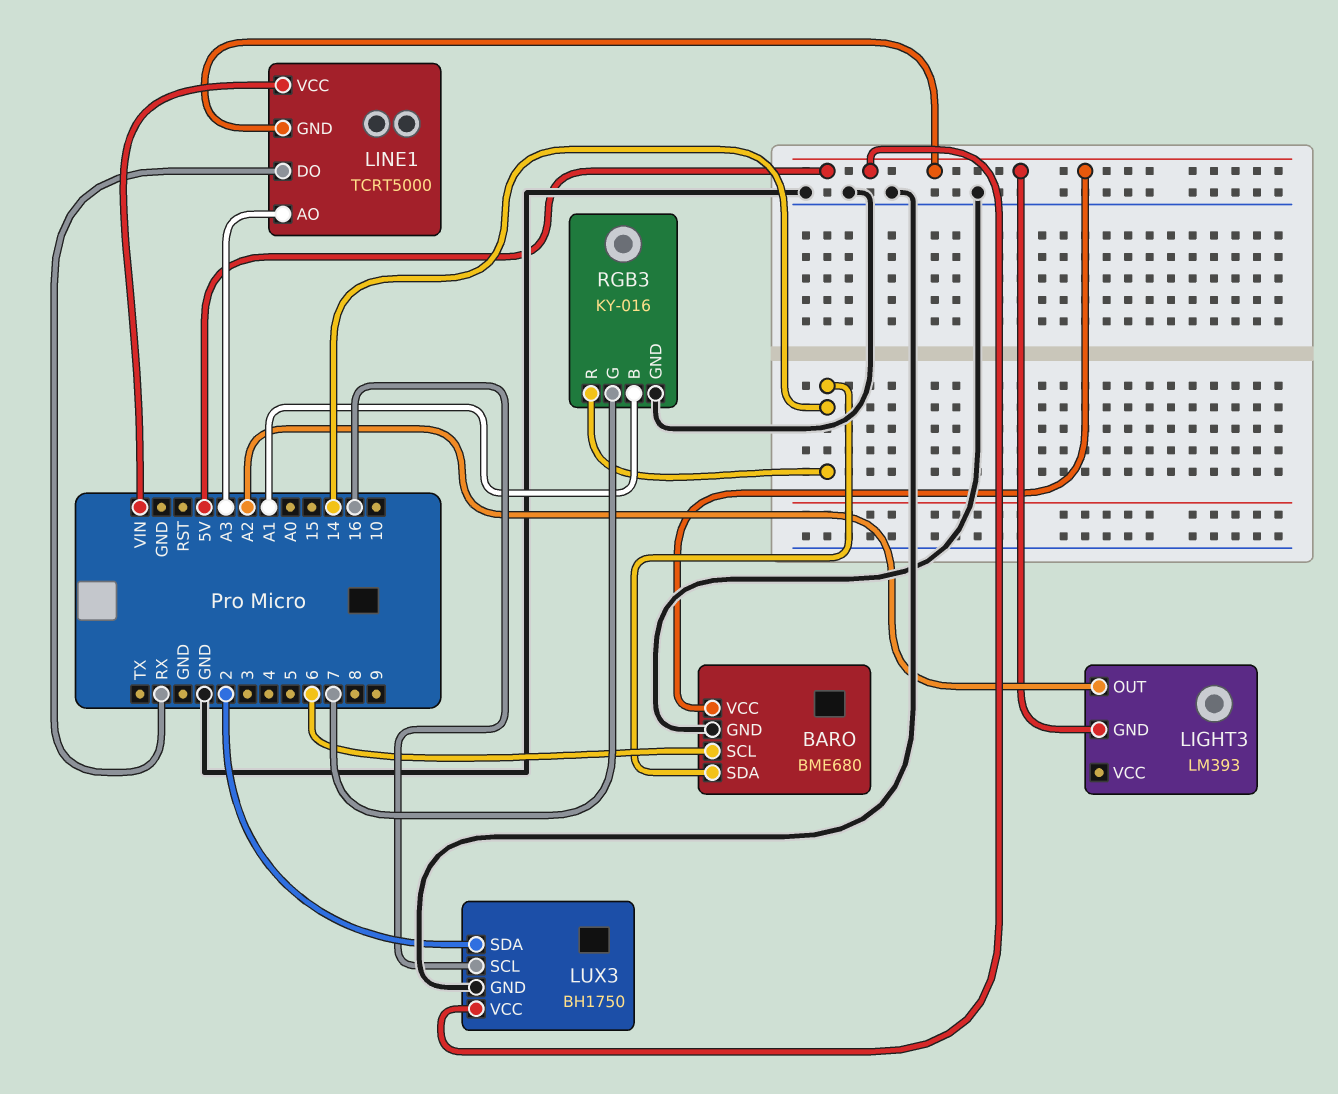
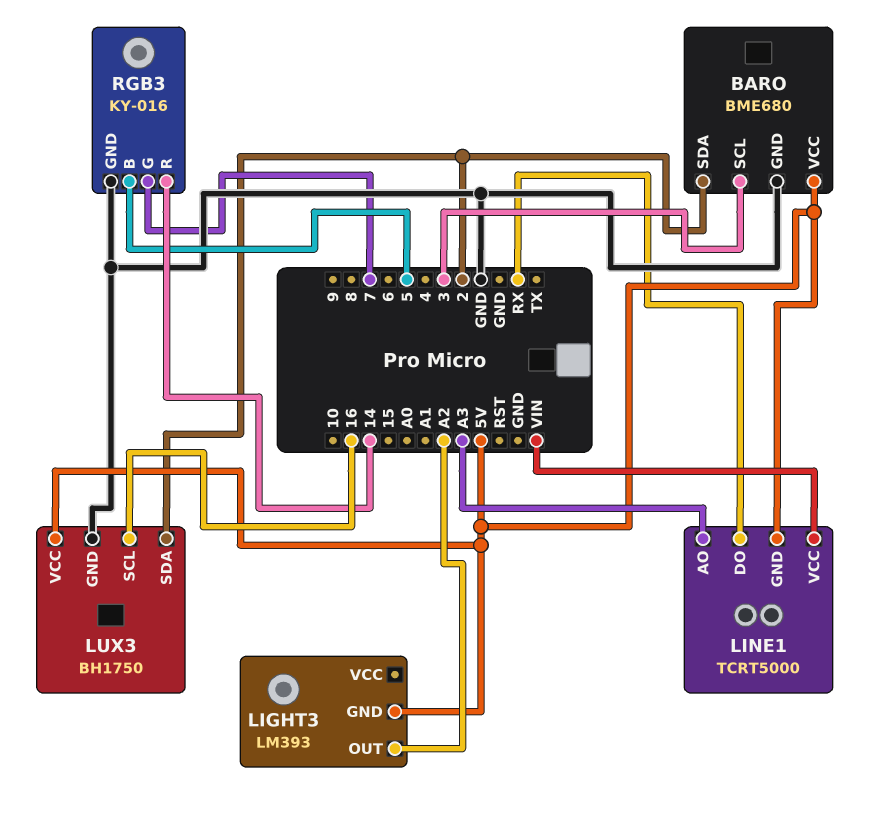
BARO pin SCL: 6 -> 3
BARO pin SDA: 14 -> 2
RGB3 pin B: A1 -> 5

